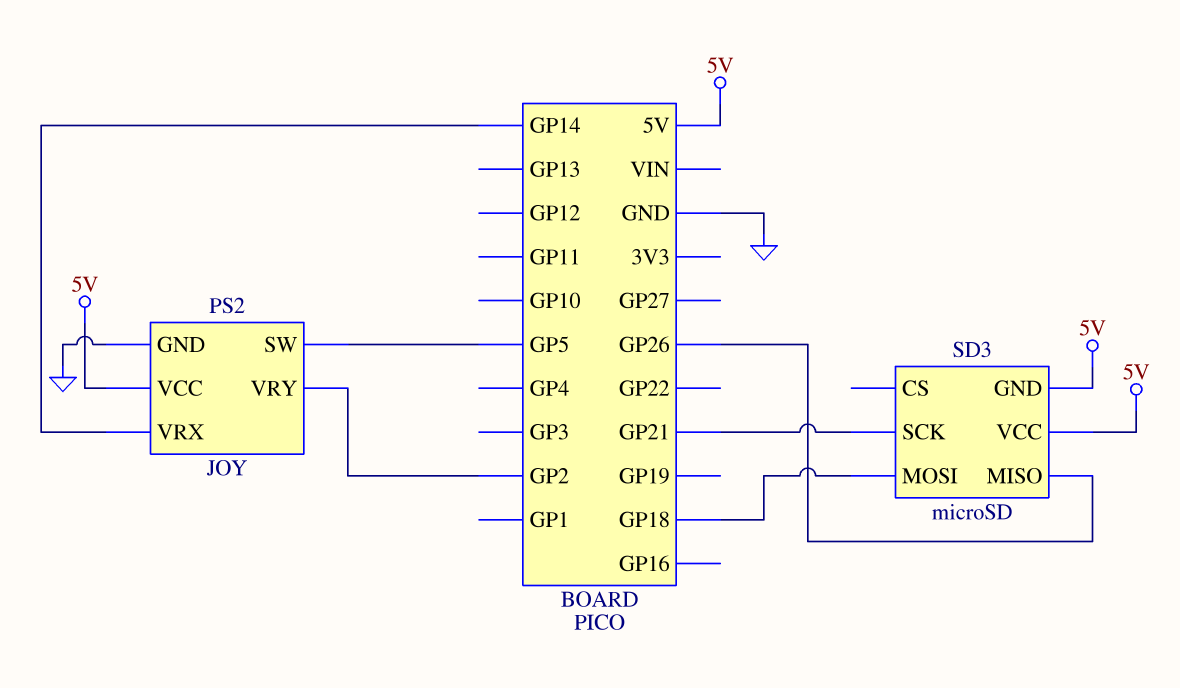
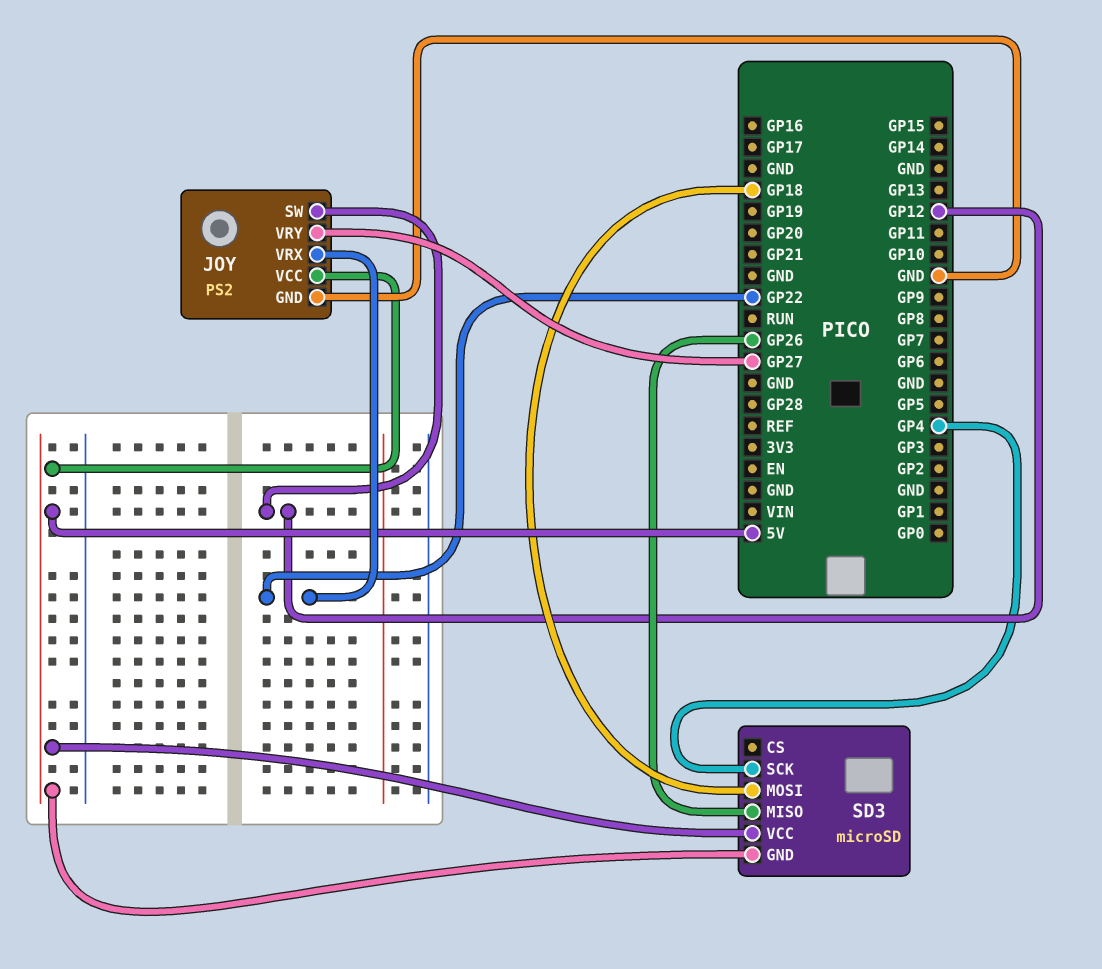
JOY pin SW: GP5 -> GP12
JOY pin VRX: GP14 -> GP22
JOY pin VRY: GP2 -> GP27
SD3 pin SCK: GP21 -> GP4

